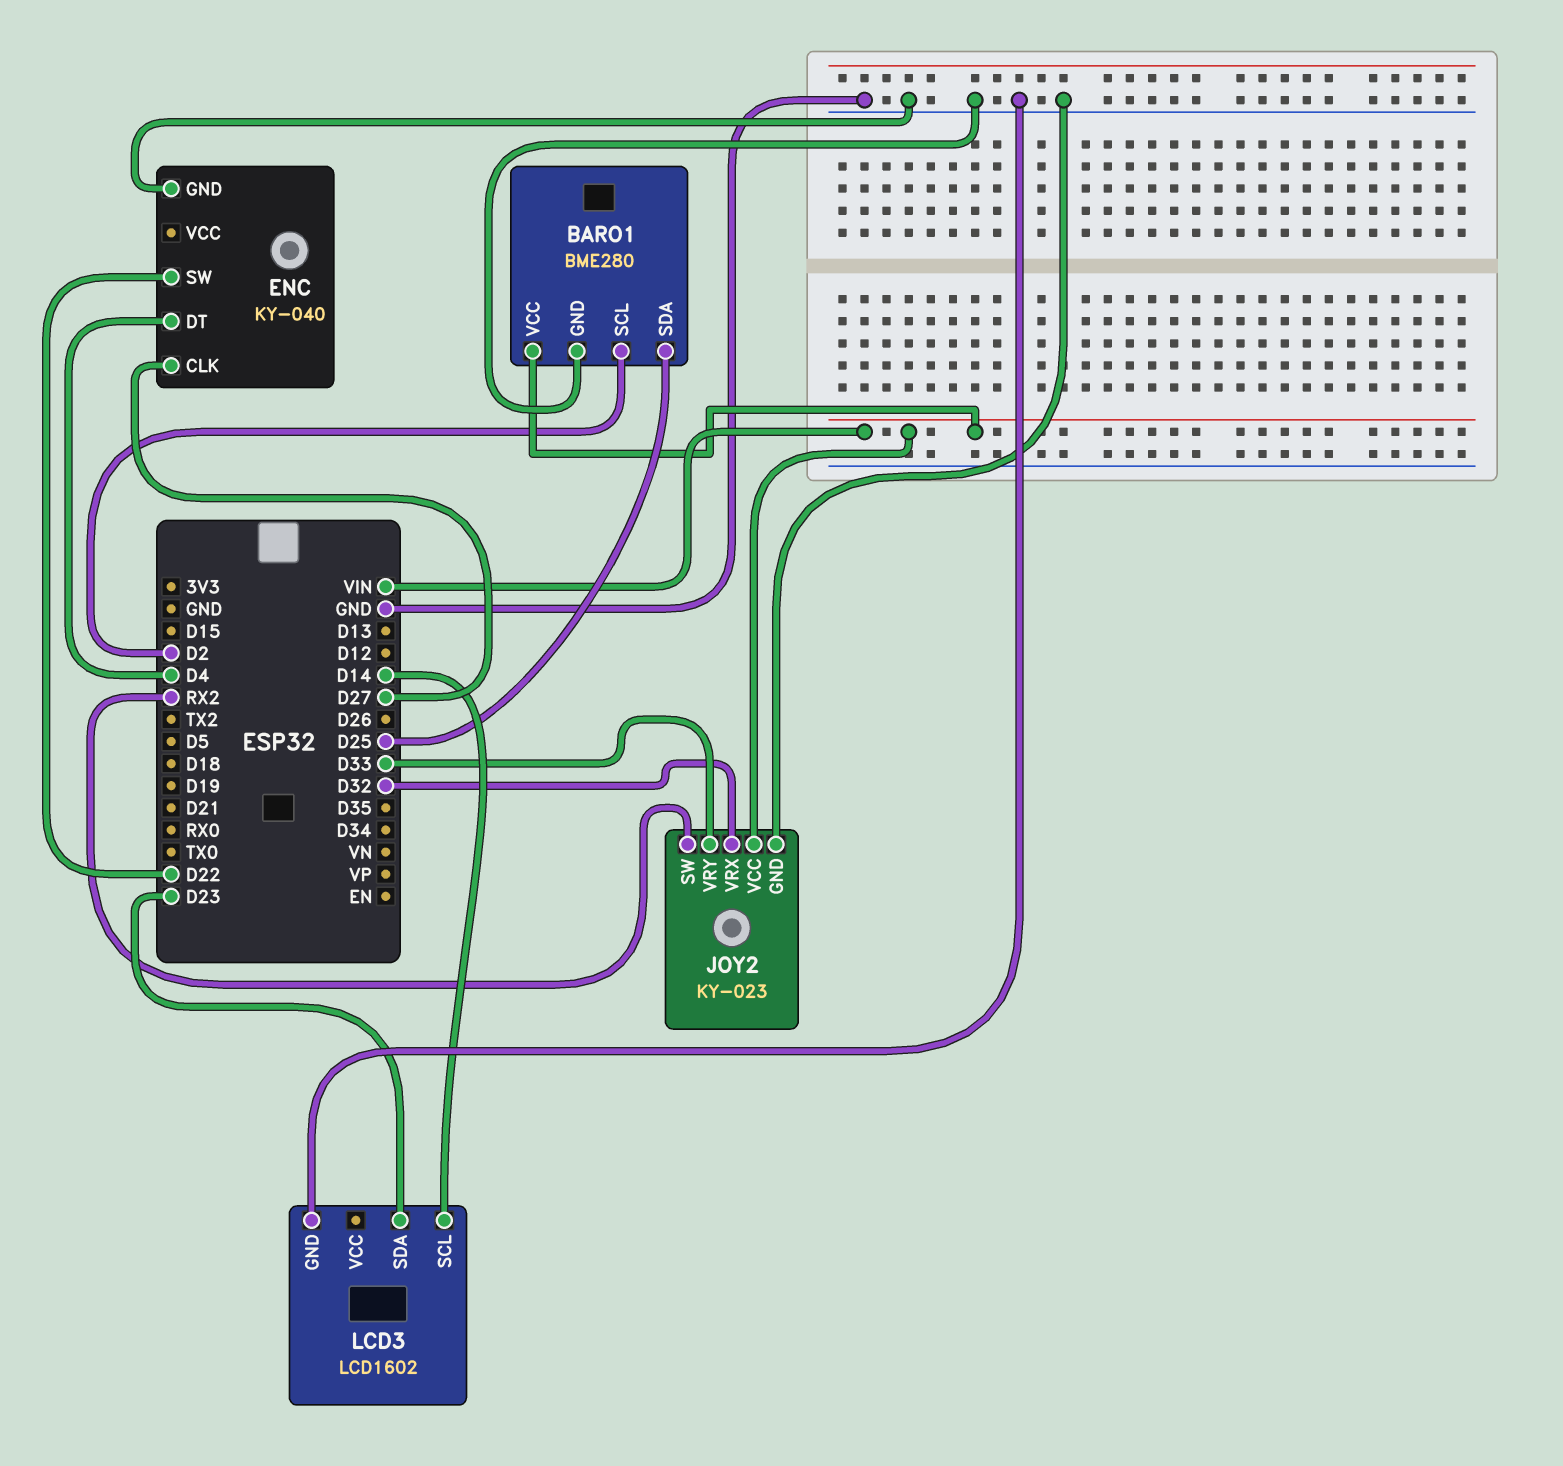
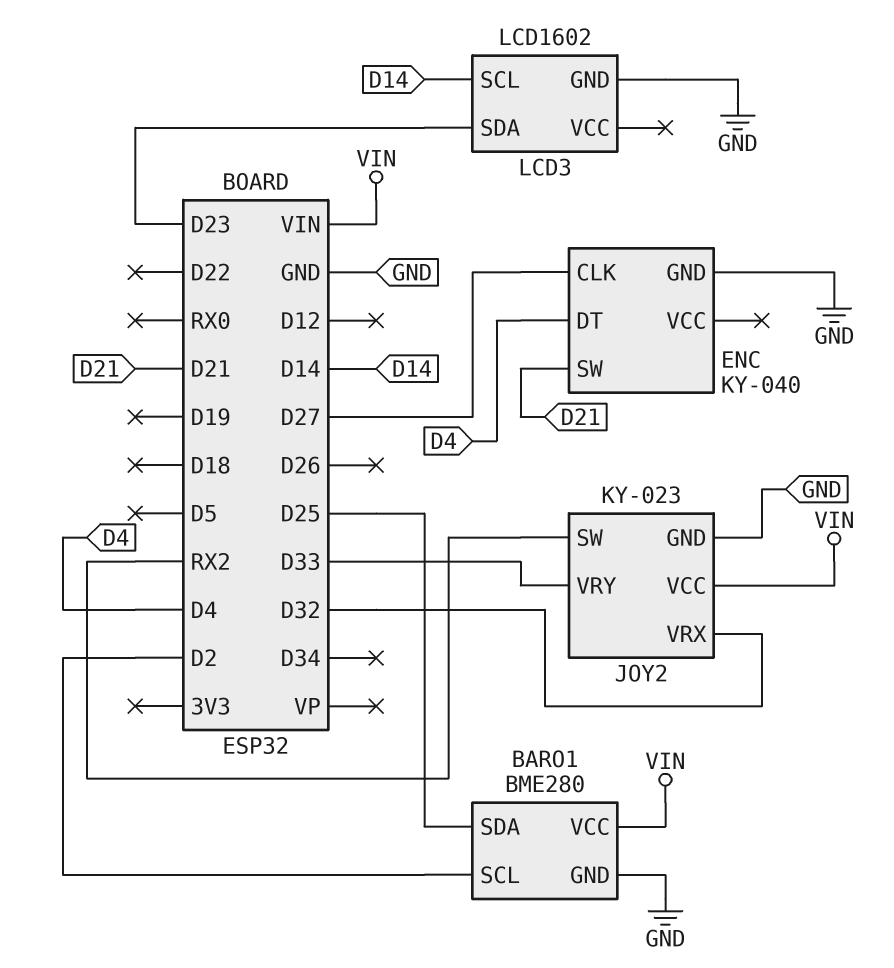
ENC pin SW: D22 -> D21

